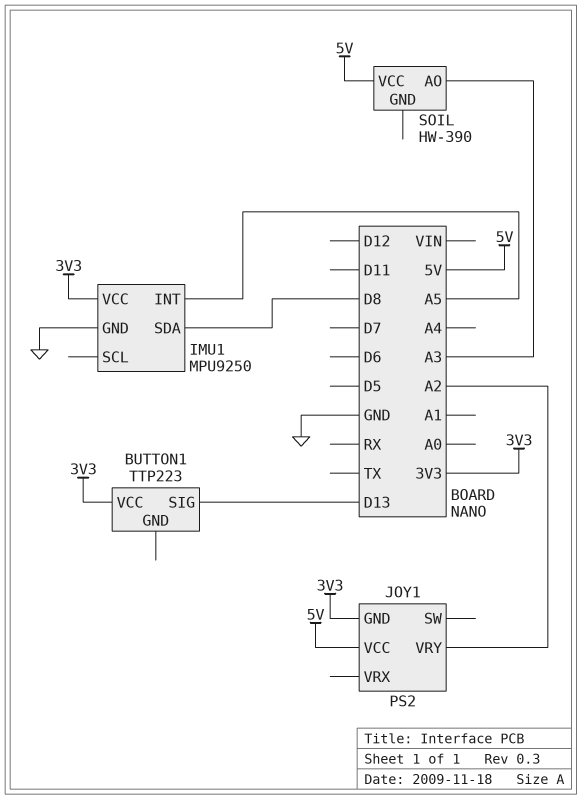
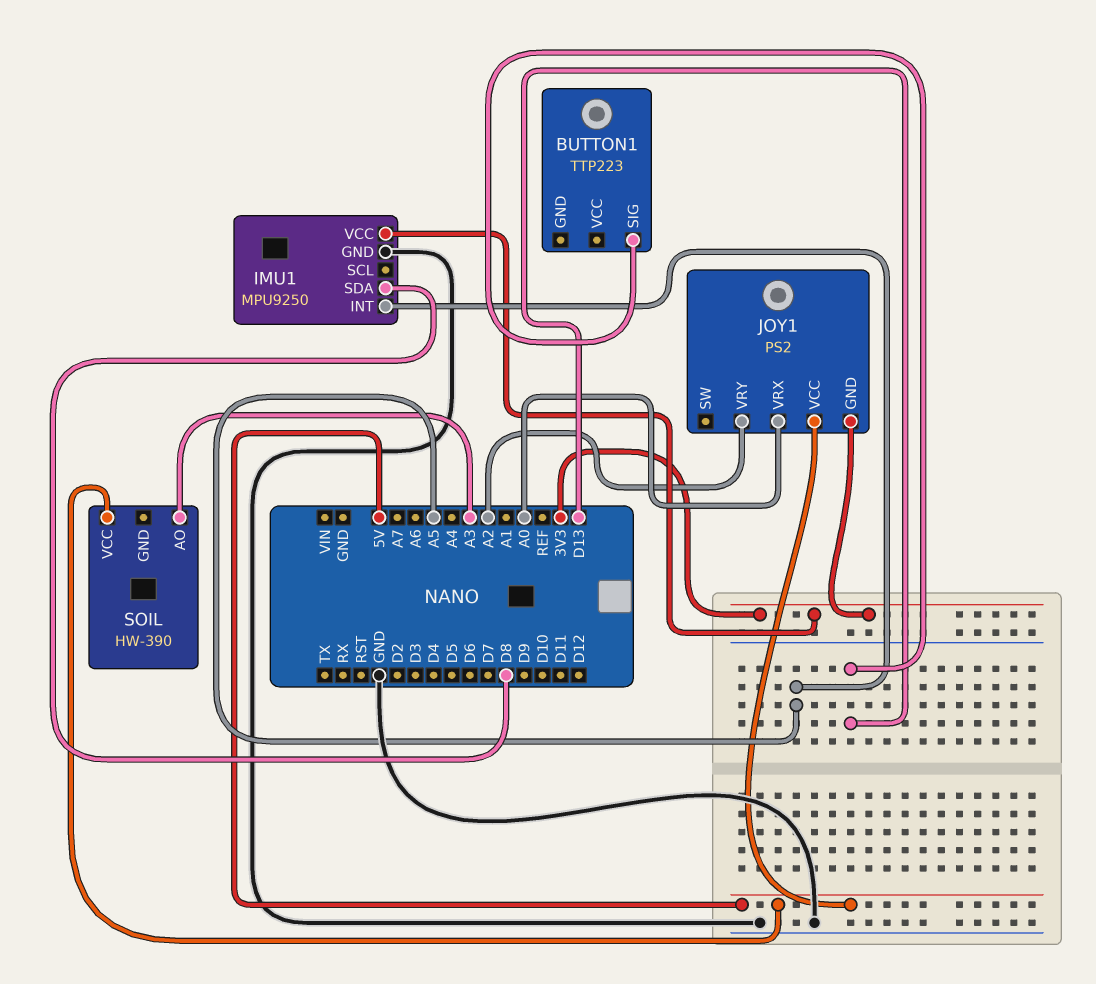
BUTTON1 pin VCC: 3V3 -> none
JOY1 pin VRX: none -> A0

